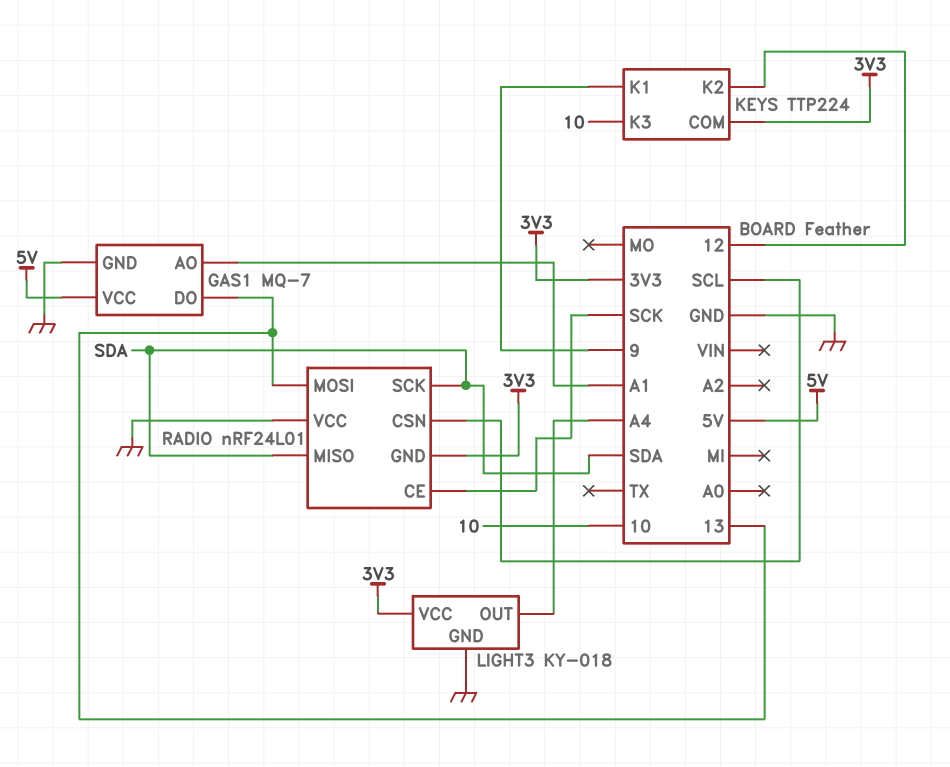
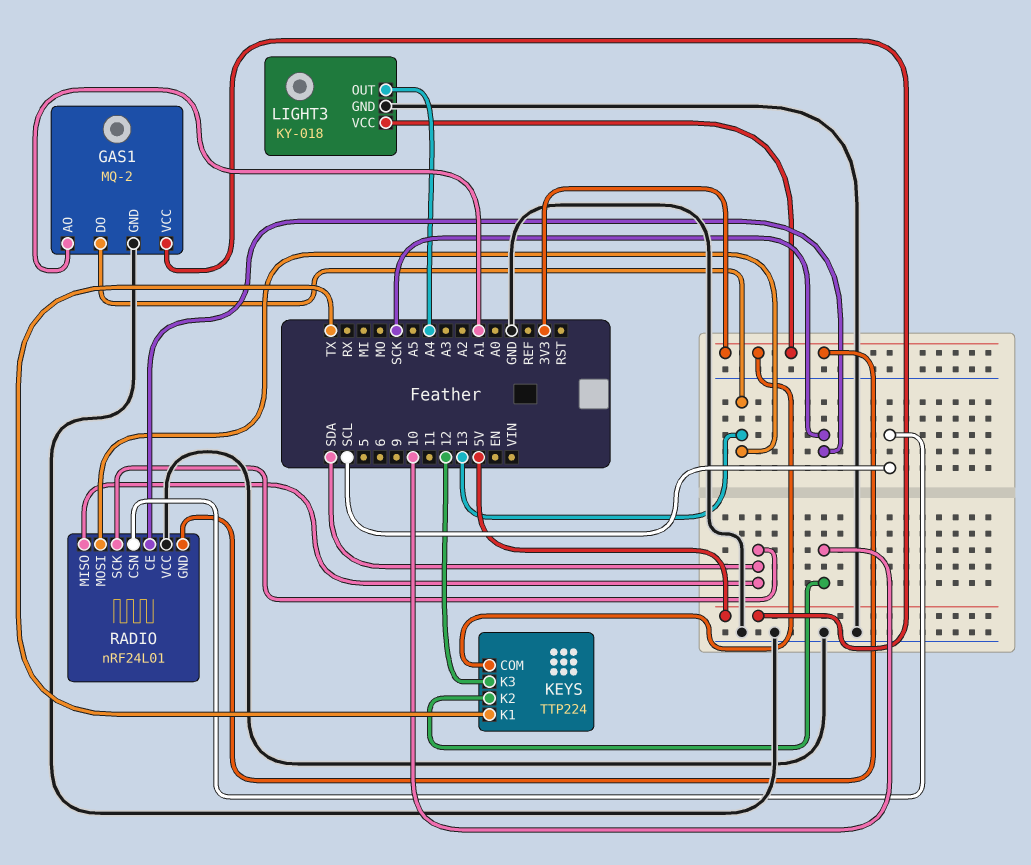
GAS1: MQ-7 -> MQ-2
KEYS pin K1: 9 -> TX
KEYS pin K2: 12 -> 10
KEYS pin K3: 10 -> 12

